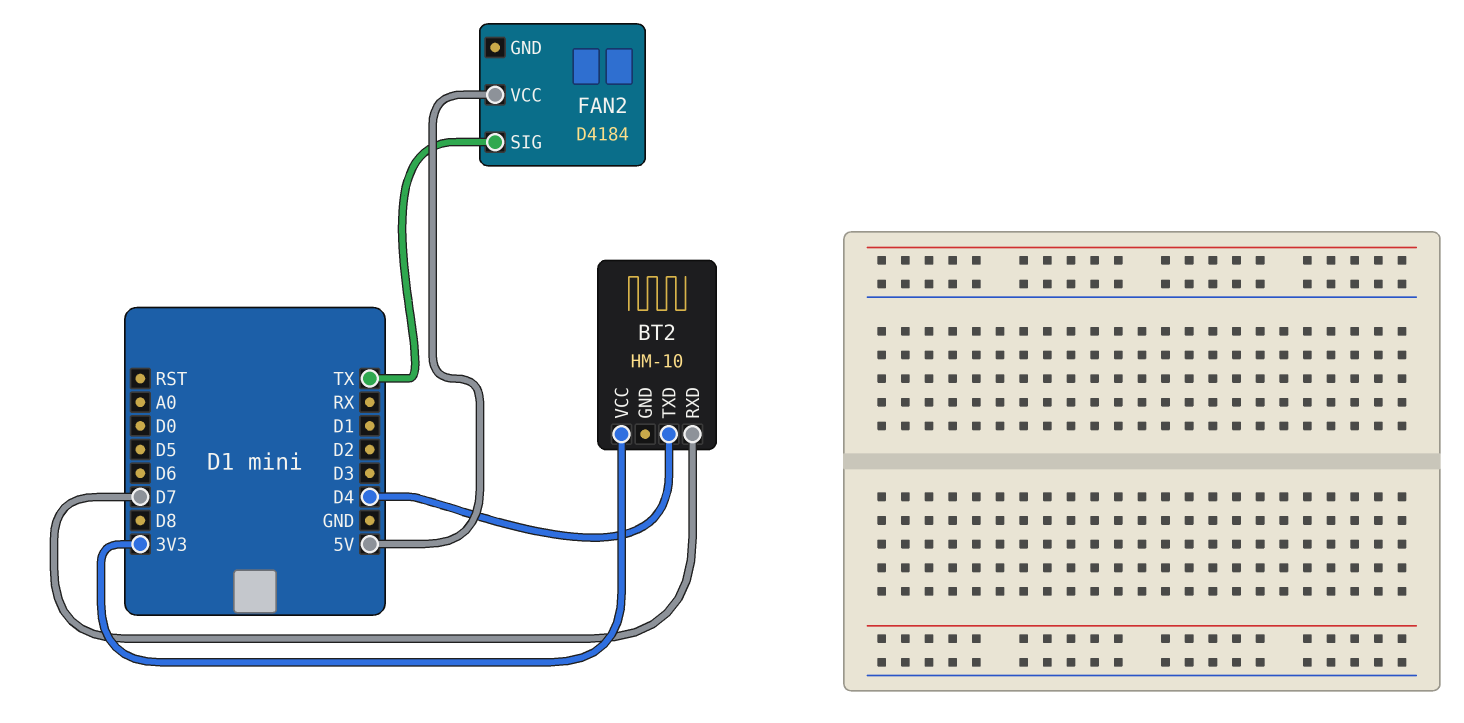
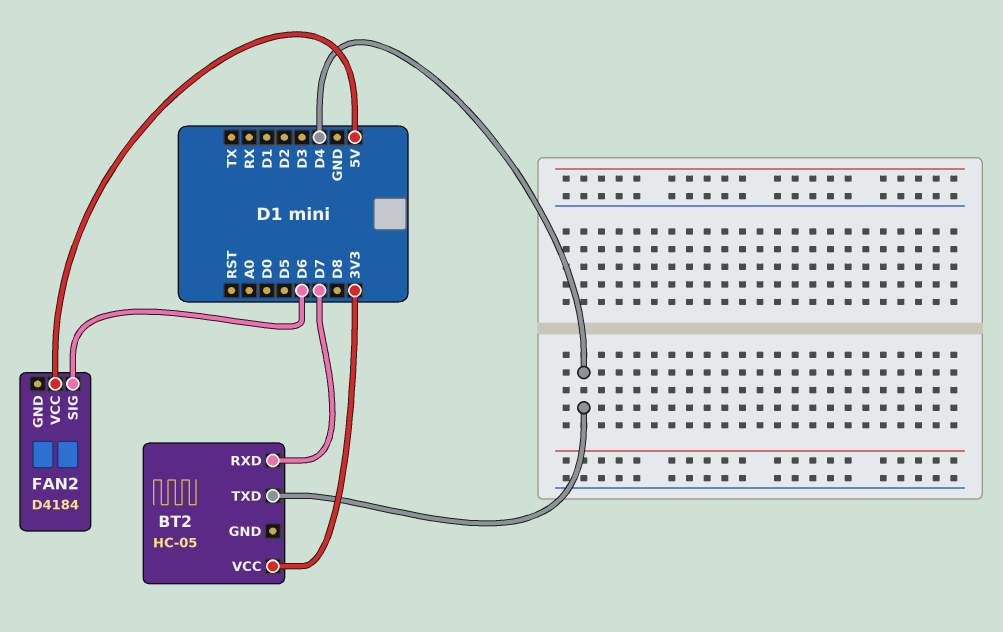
BT2: HM-10 -> HC-05
FAN2 pin SIG: TX -> D6

